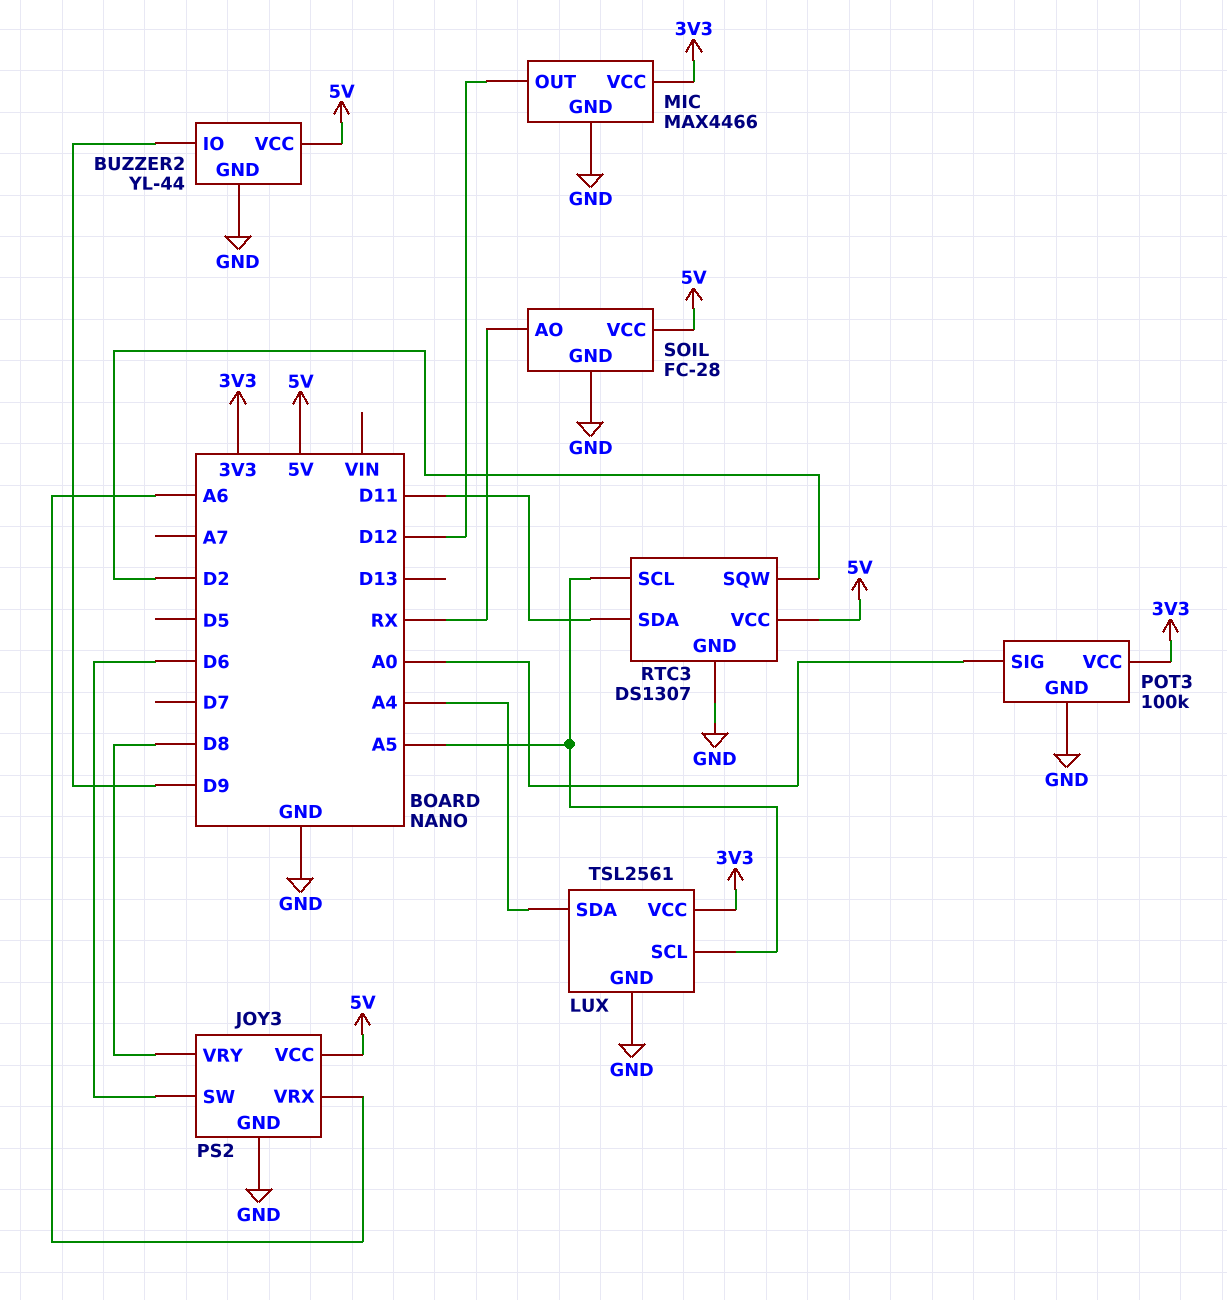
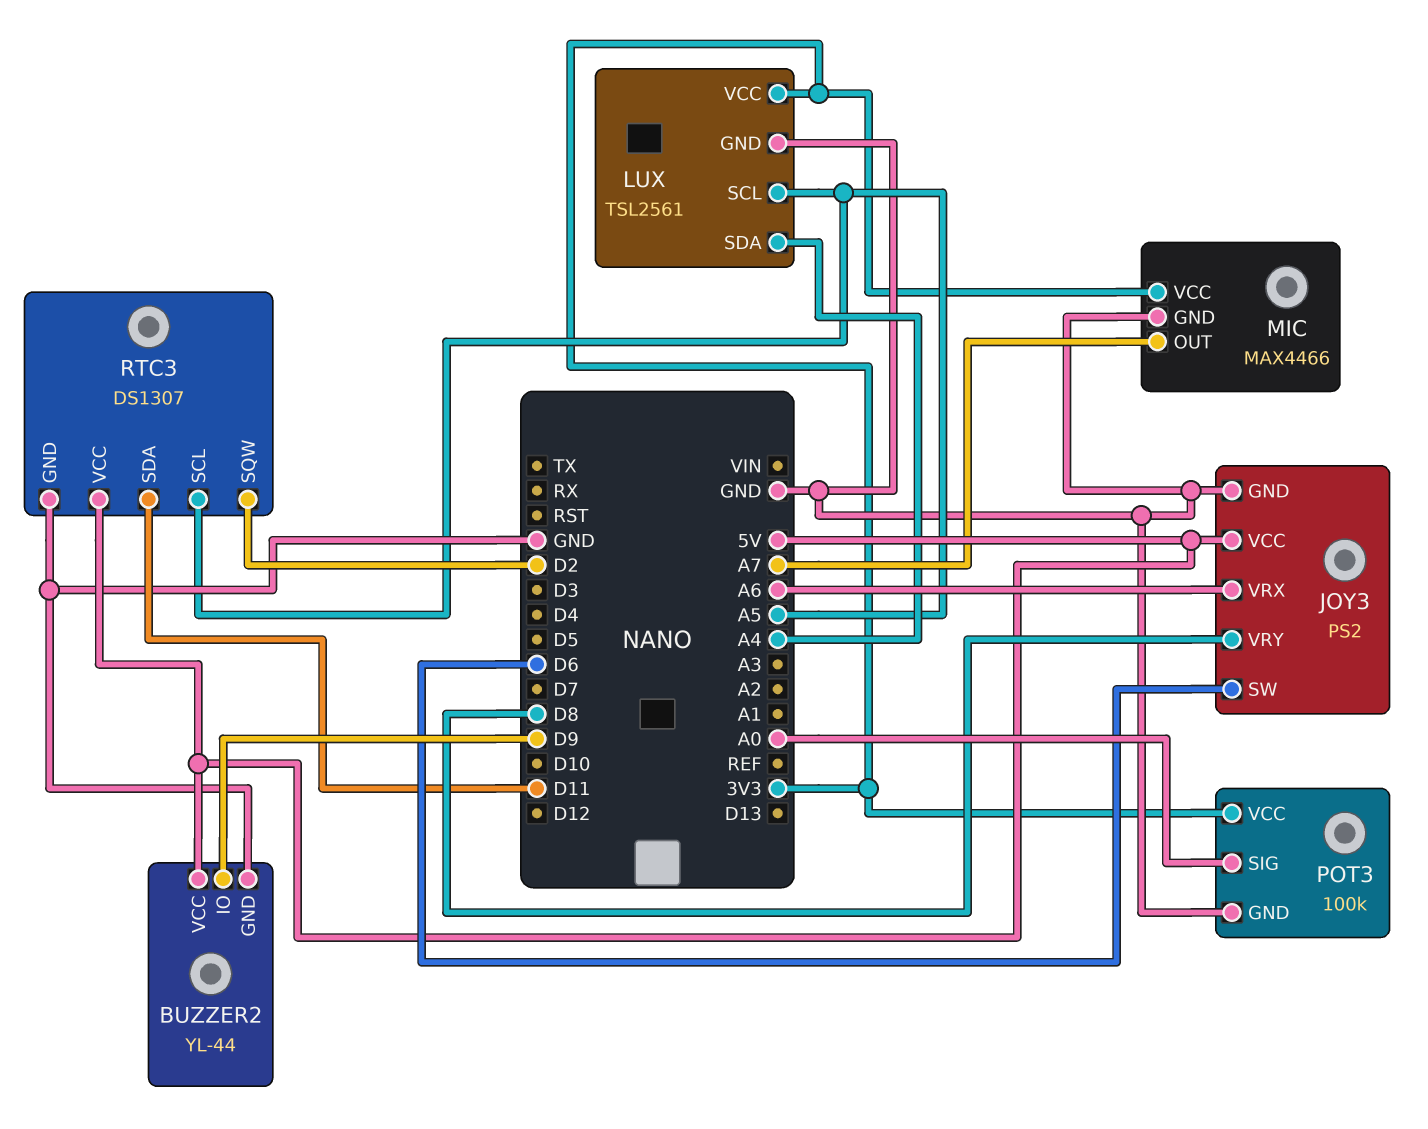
MIC pin OUT: D12 -> A7
SOIL: FC-28 -> none
SOIL pin AO: RX -> none
SOIL pin GND: GND -> none
SOIL pin VCC: 5V -> none

